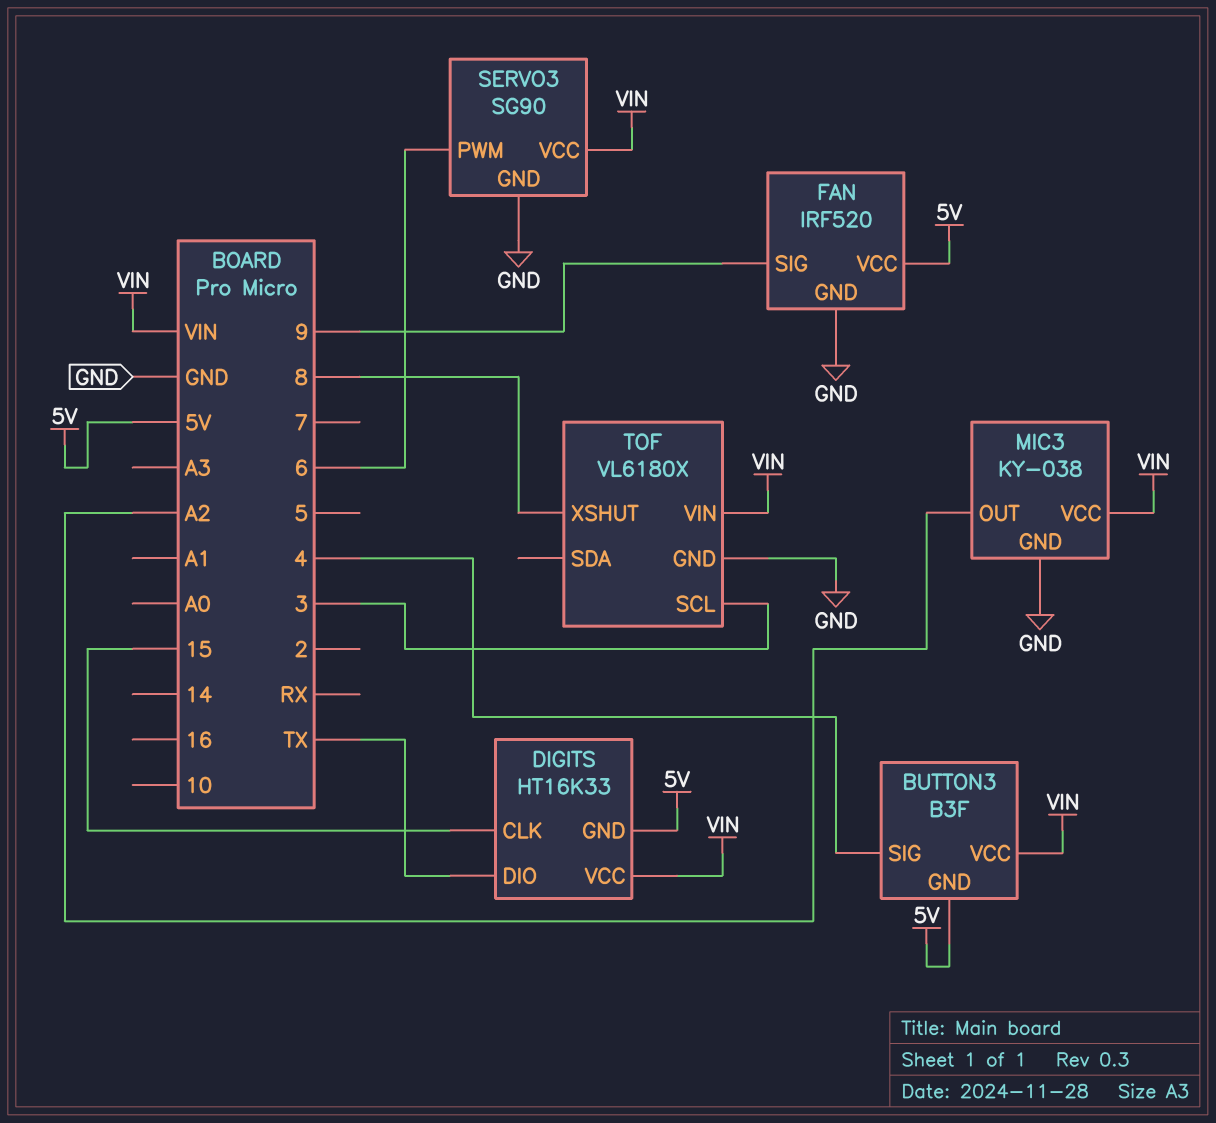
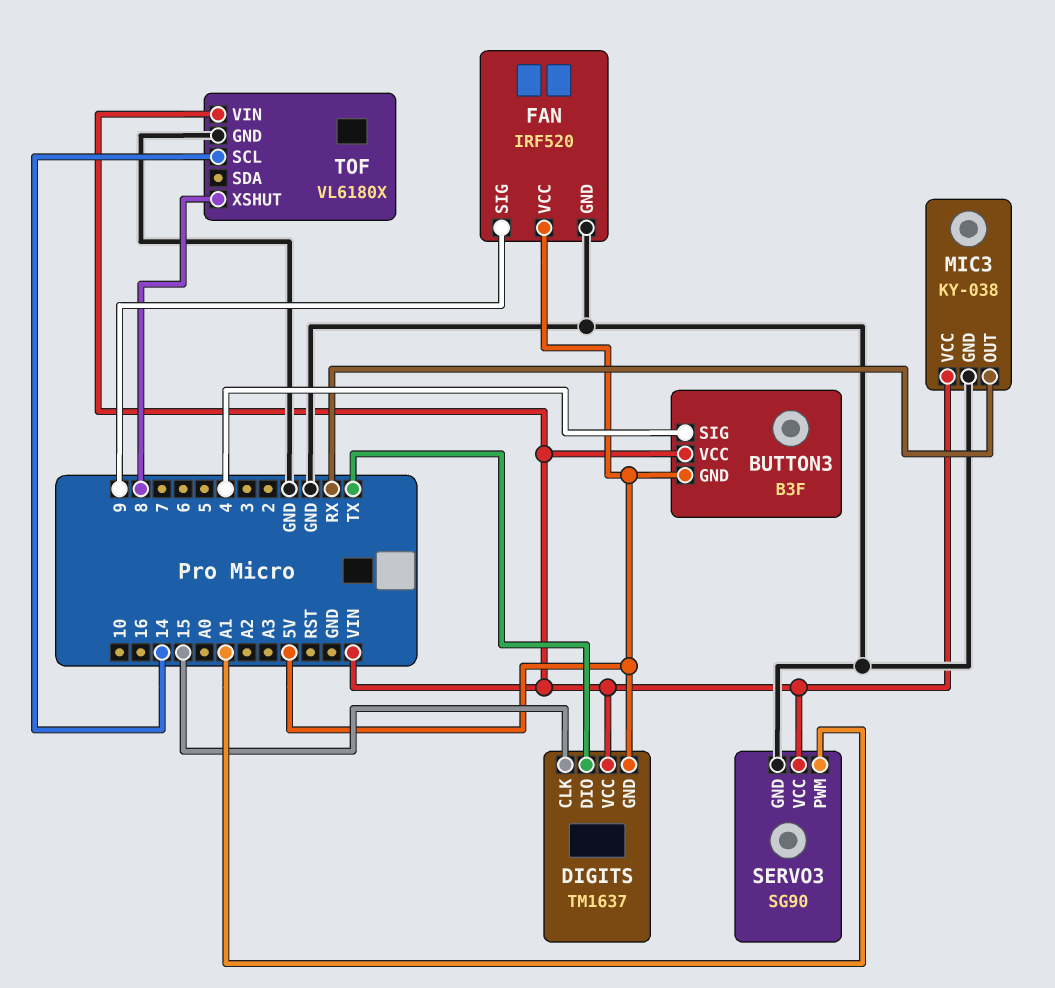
DIGITS: HT16K33 -> TM1637
MIC3 pin OUT: A2 -> RX
SERVO3 pin PWM: 6 -> A1
TOF pin SCL: 3 -> 14

